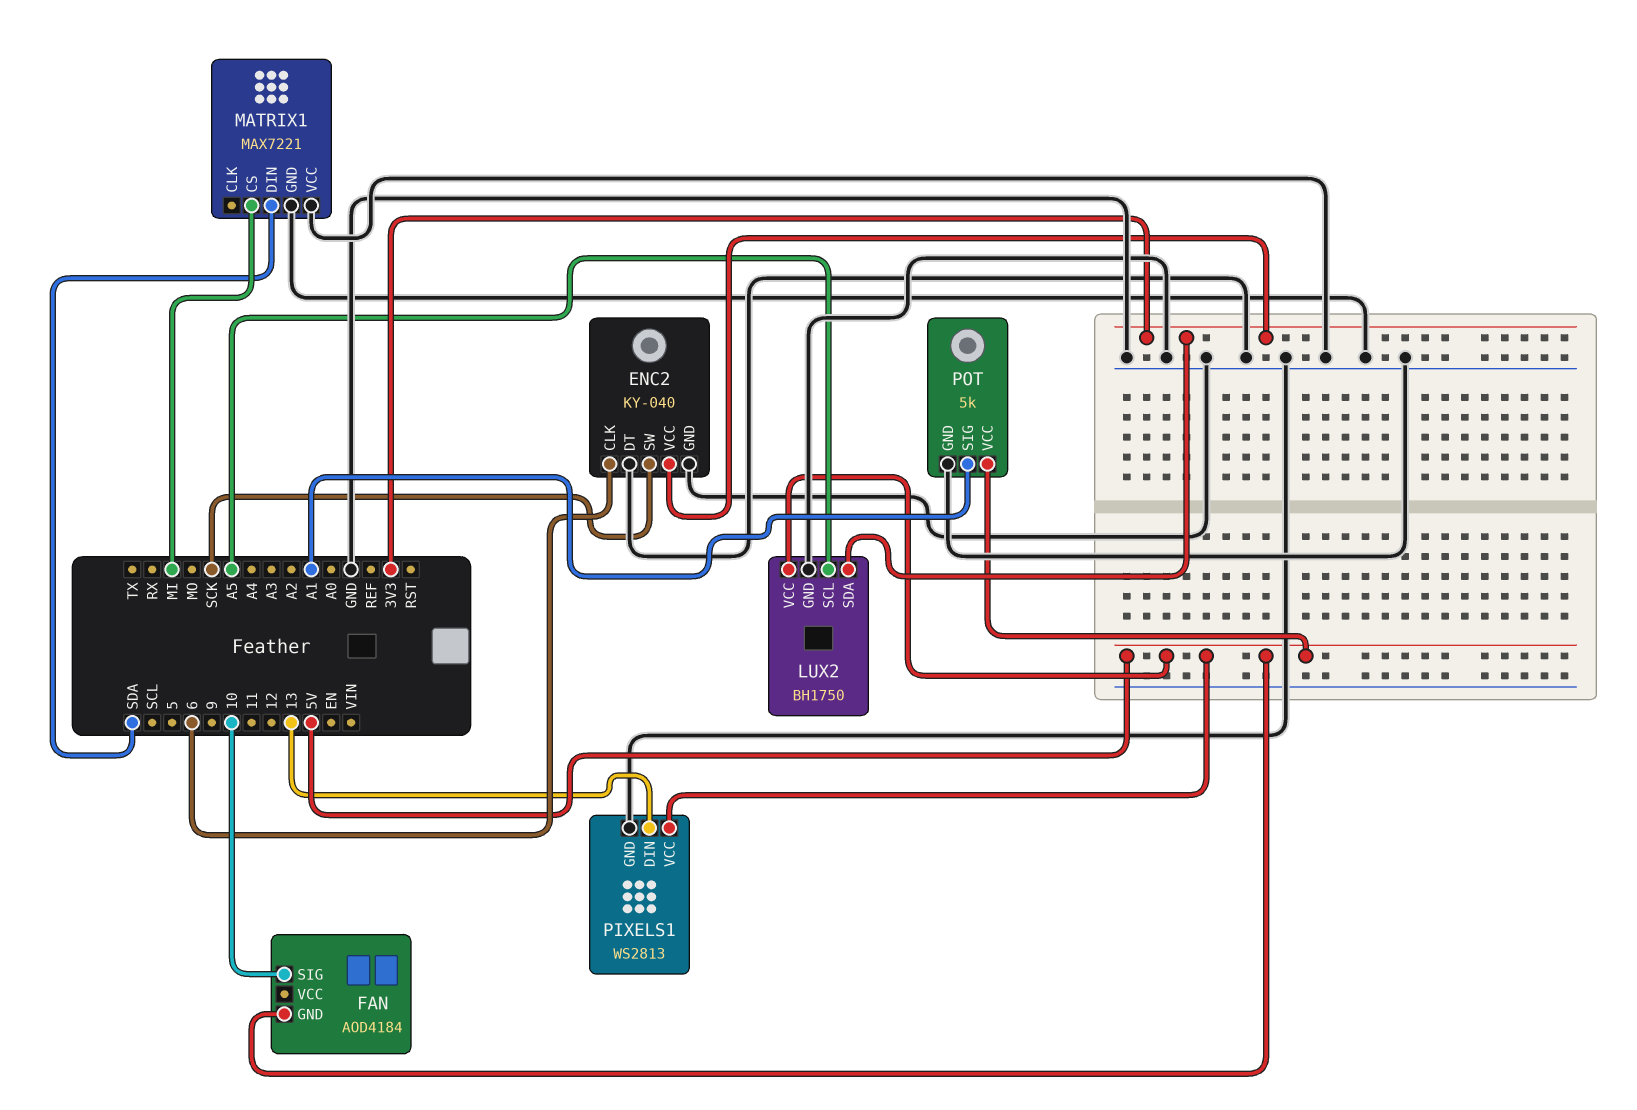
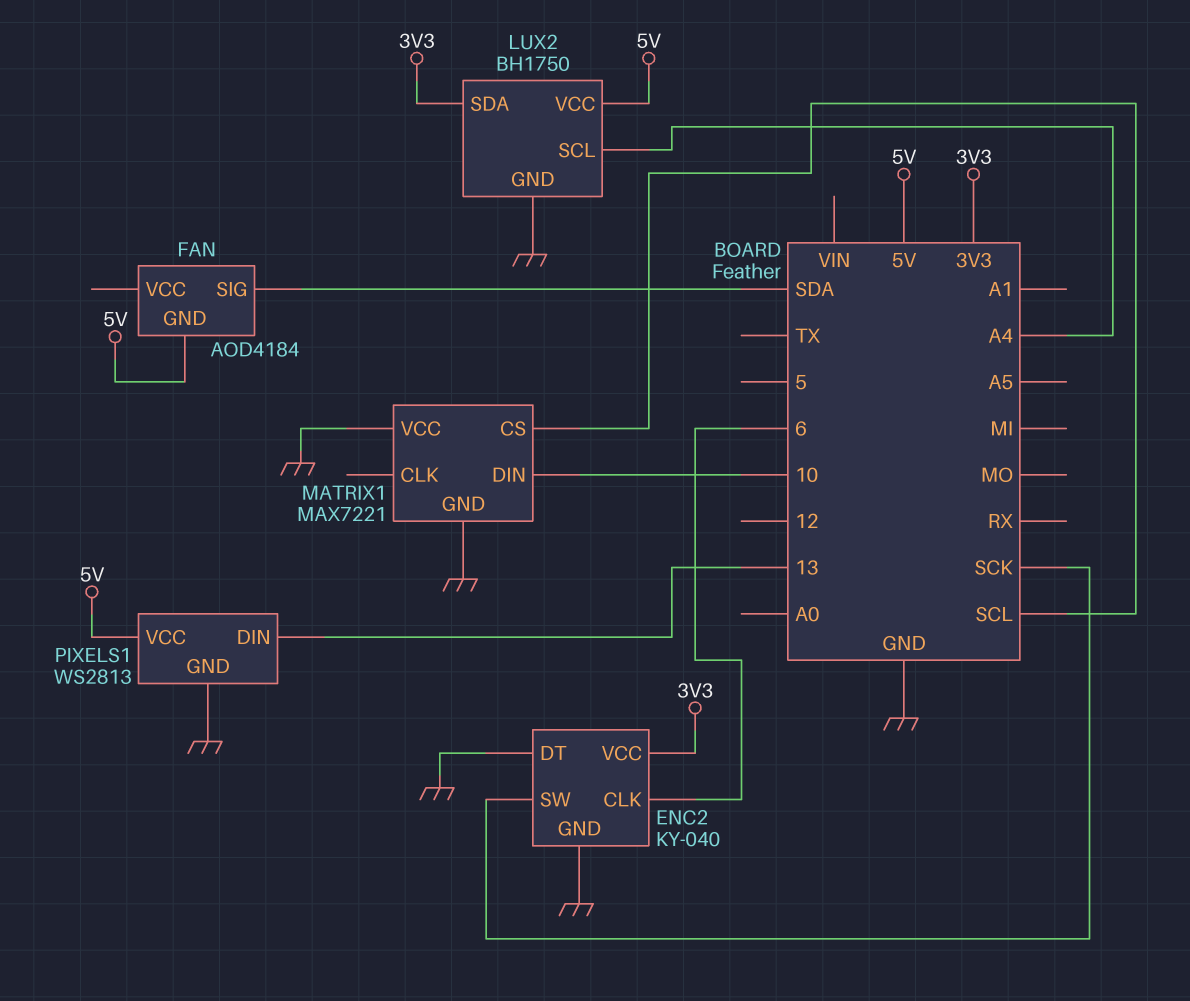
FAN pin SIG: 10 -> SDA
LUX2 pin SCL: A5 -> A4
MATRIX1 pin CS: MI -> SCL
MATRIX1 pin DIN: SDA -> 10
POT: 5k -> none
POT pin GND: GND -> none
POT pin SIG: A1 -> none
POT pin VCC: 5V -> none

